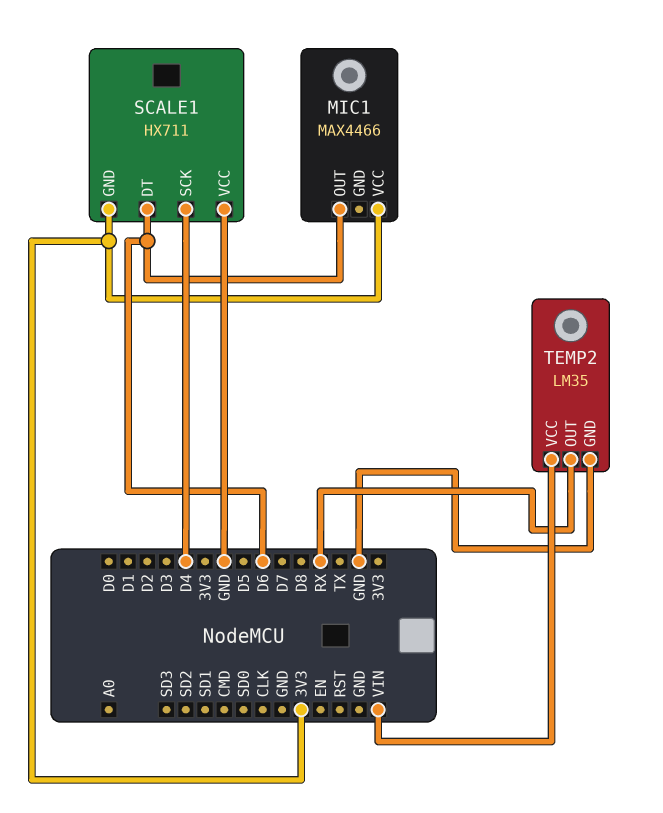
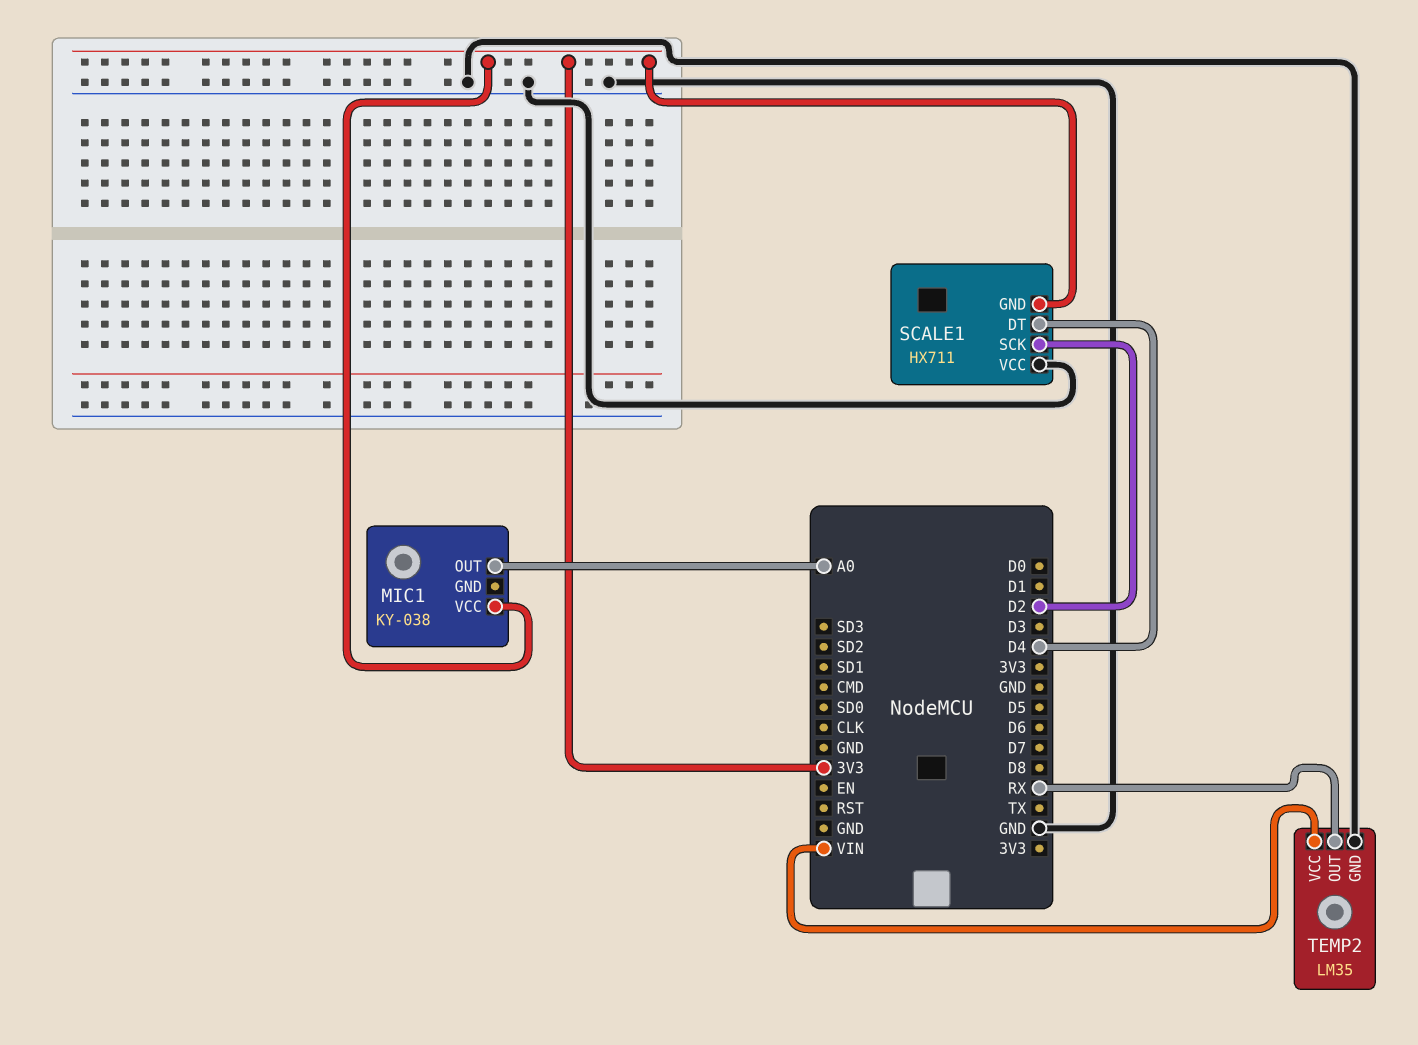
MIC1: MAX4466 -> KY-038
MIC1 pin OUT: D6 -> A0
SCALE1 pin DT: D6 -> D4
SCALE1 pin SCK: D4 -> D2

